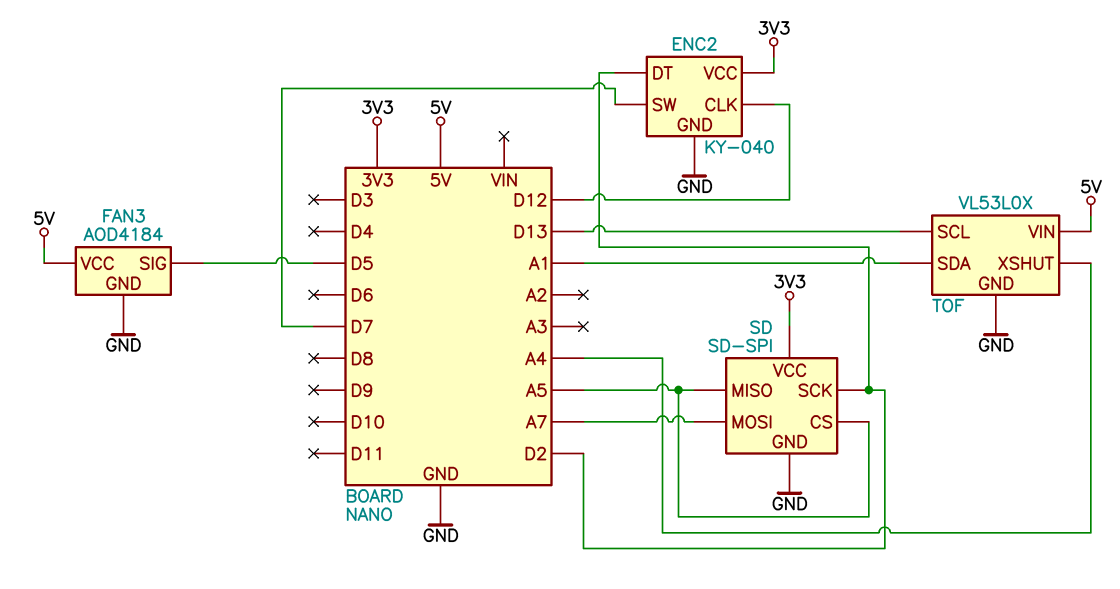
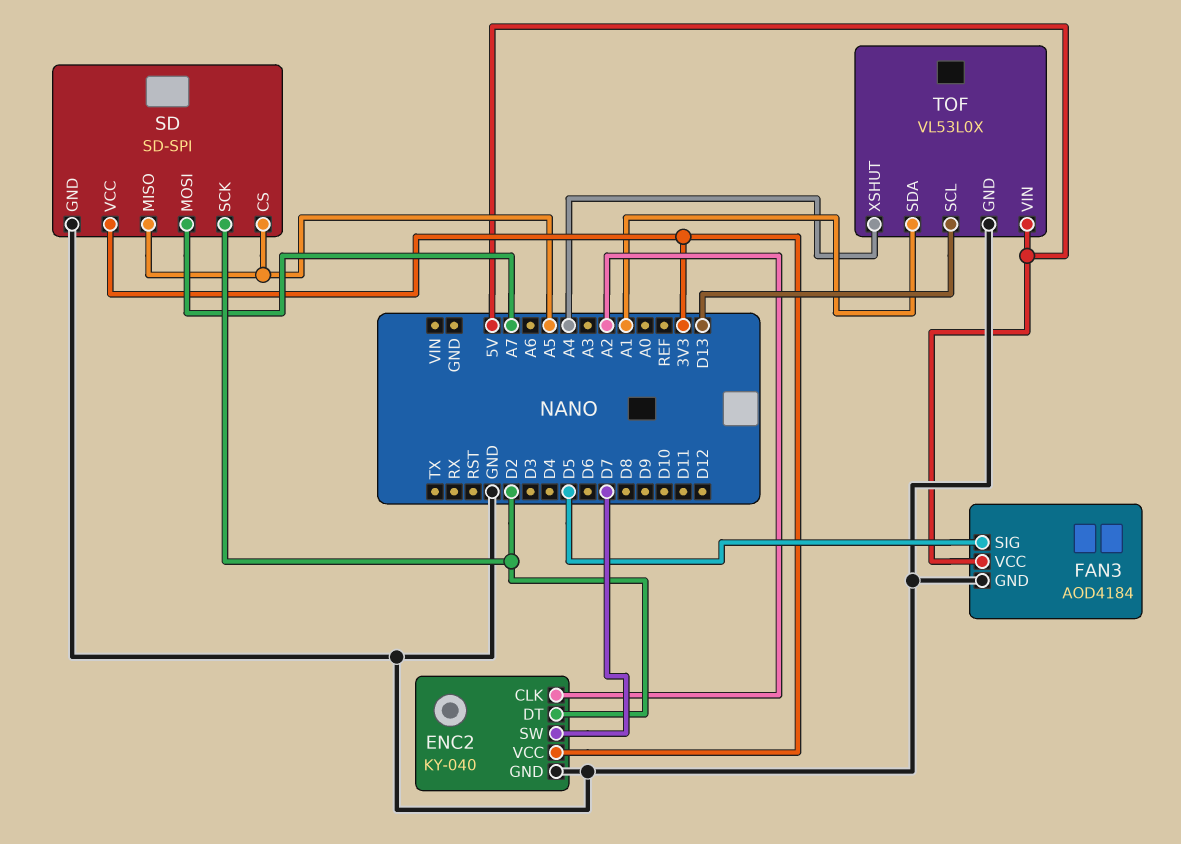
ENC2 pin CLK: D12 -> A2

